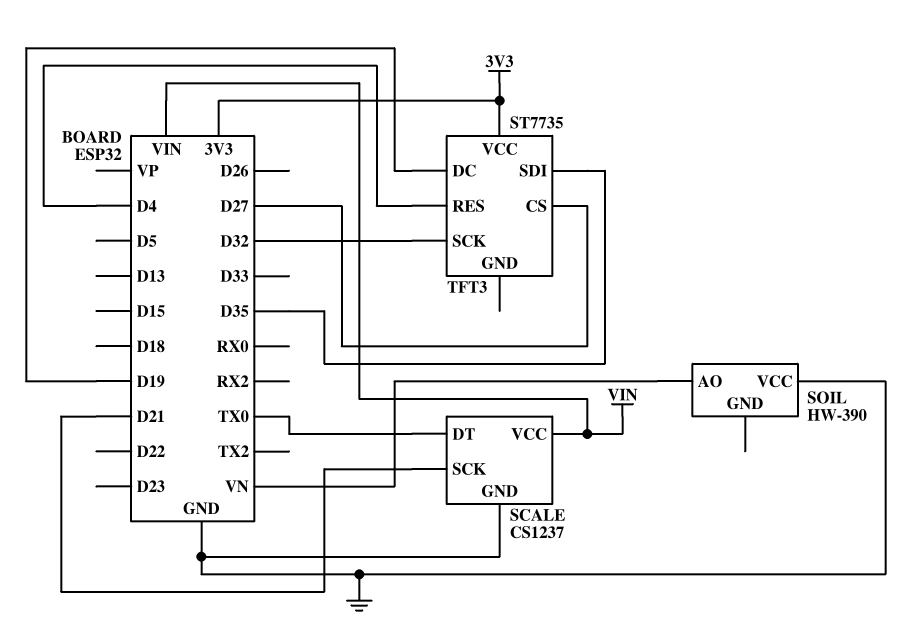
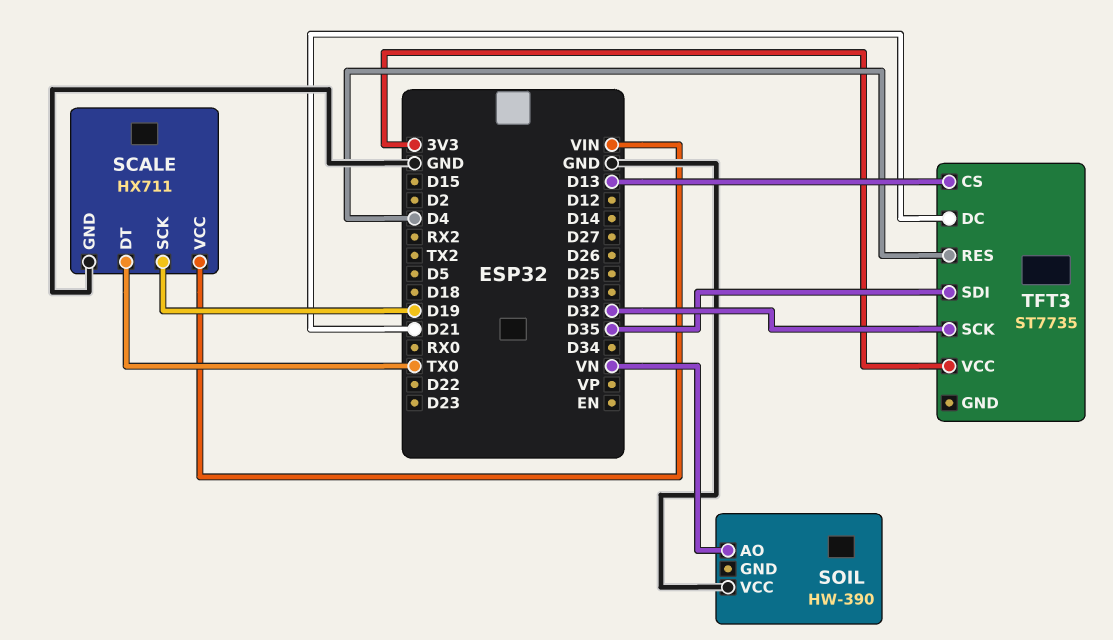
SCALE: CS1237 -> HX711
SCALE pin SCK: D21 -> D19
TFT3 pin CS: D27 -> D13
TFT3 pin DC: D19 -> D21

